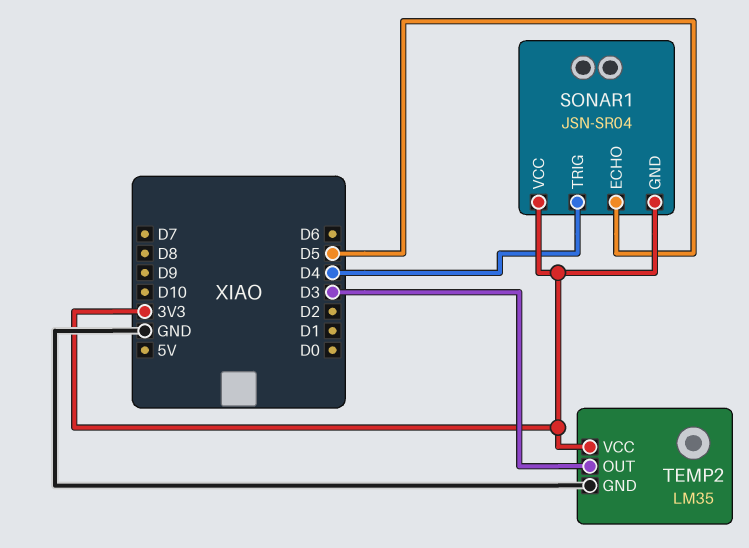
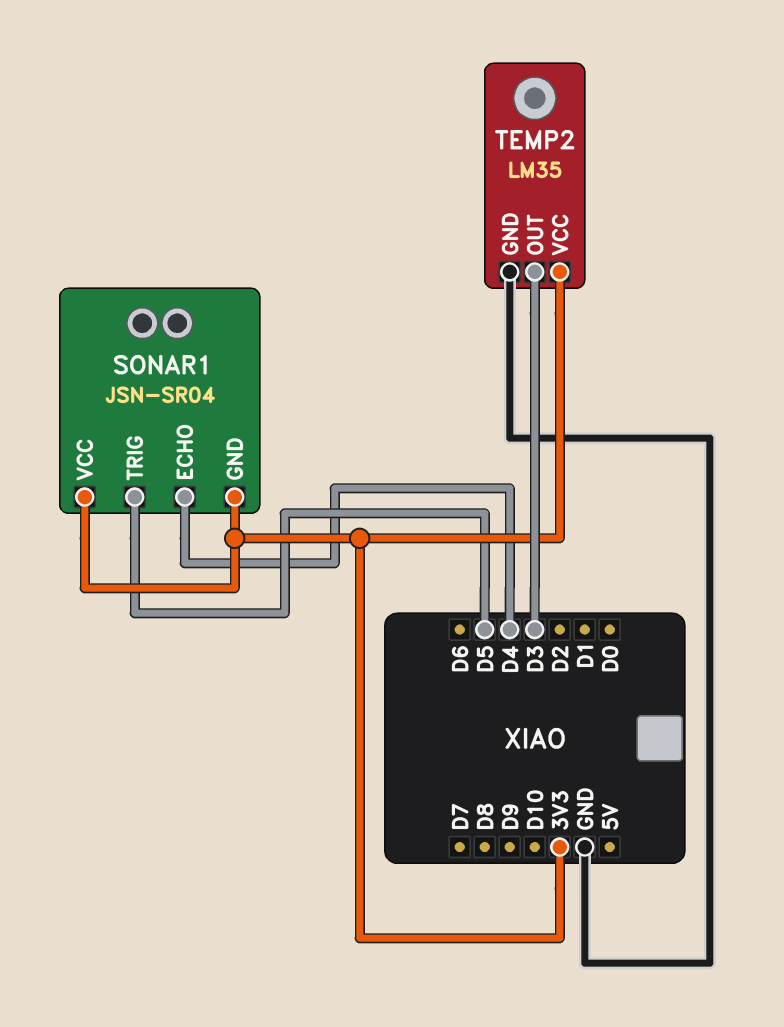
SONAR1 pin ECHO: D5 -> D4
SONAR1 pin TRIG: D4 -> D5

